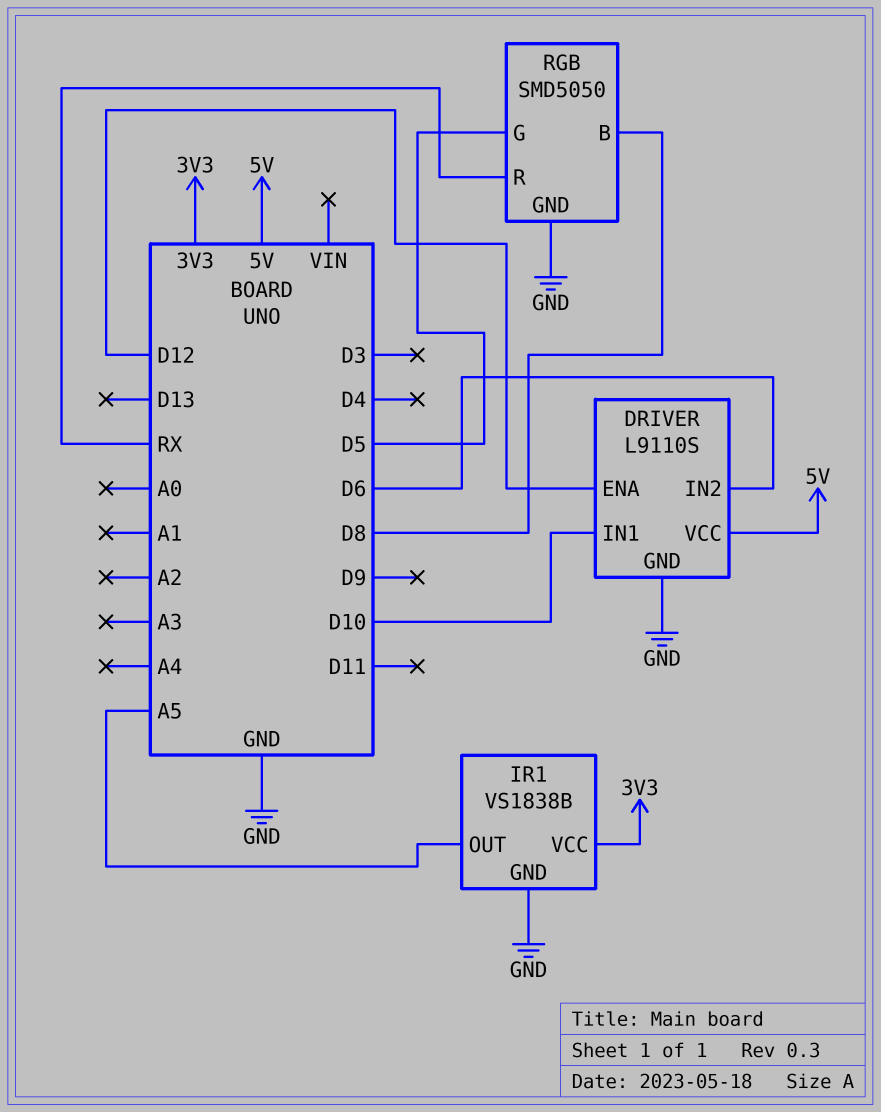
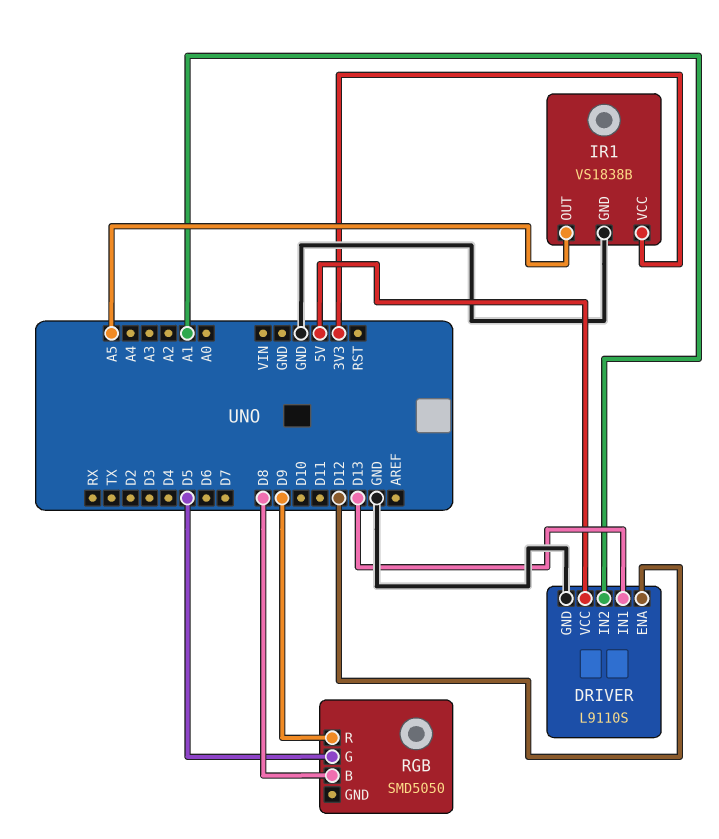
DRIVER pin IN1: D10 -> D13
DRIVER pin IN2: D6 -> A1
RGB pin GND: GND -> none
RGB pin R: RX -> D9

